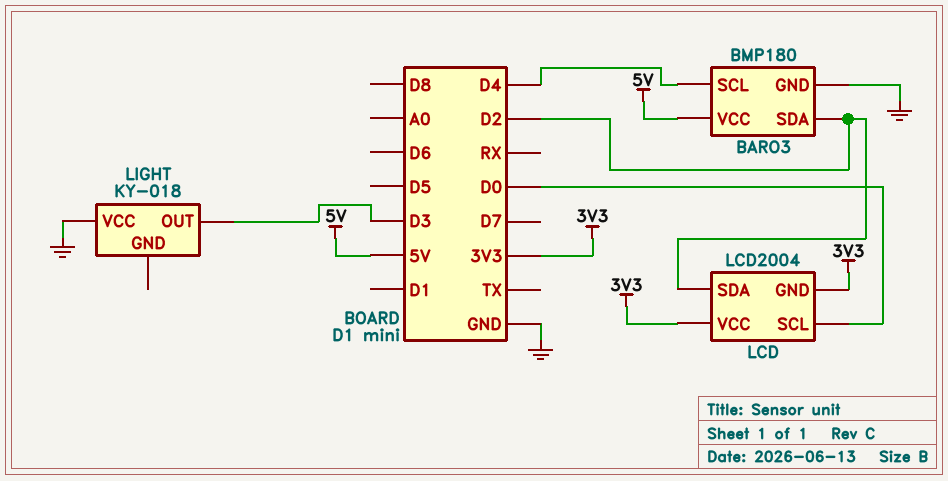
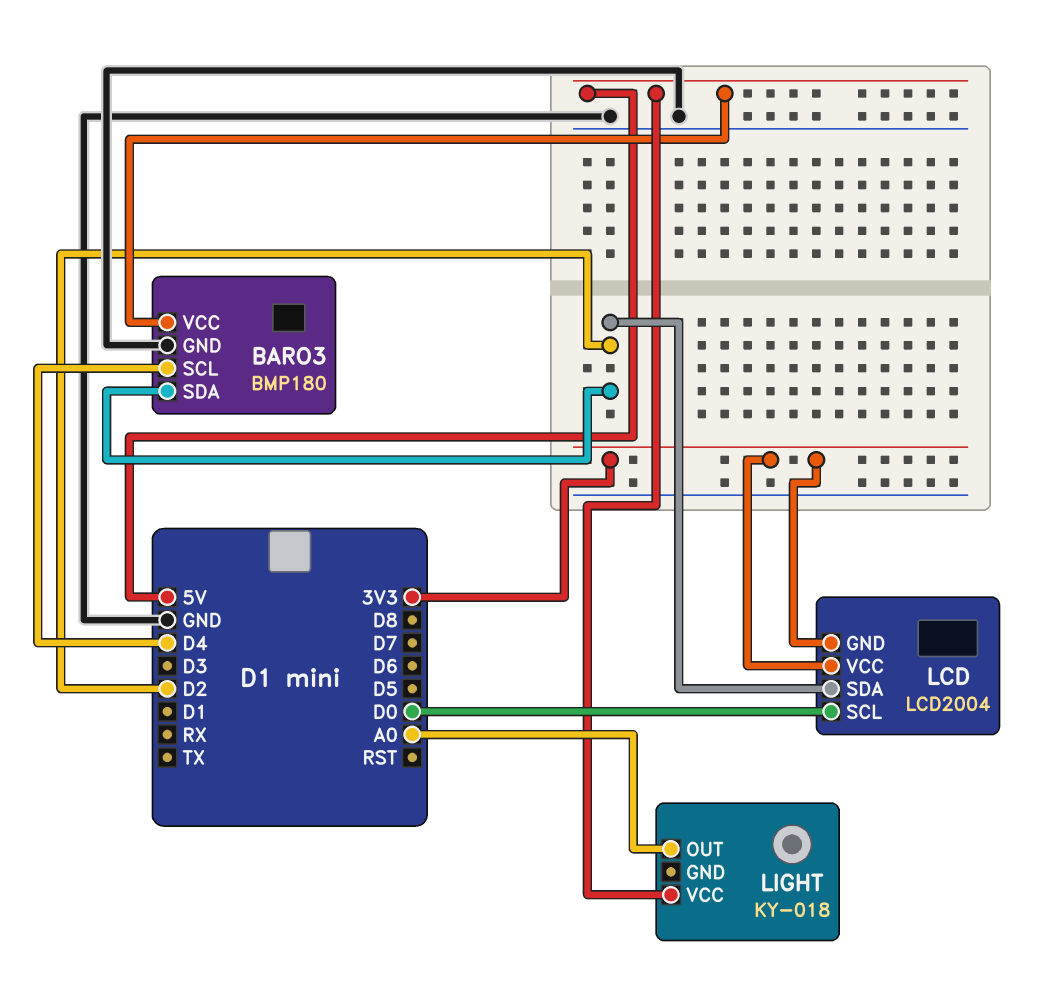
LIGHT pin OUT: D3 -> A0
LIGHT pin VCC: GND -> 5V

